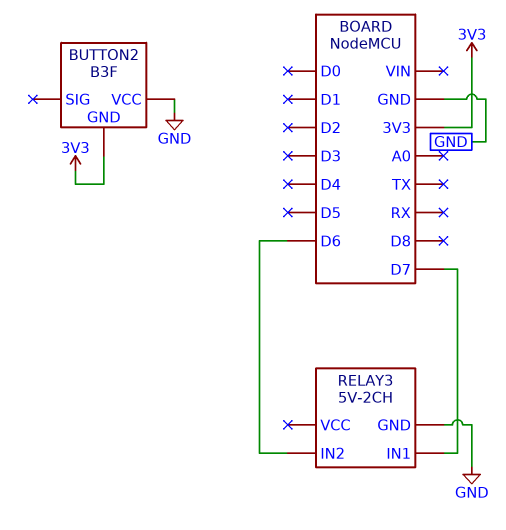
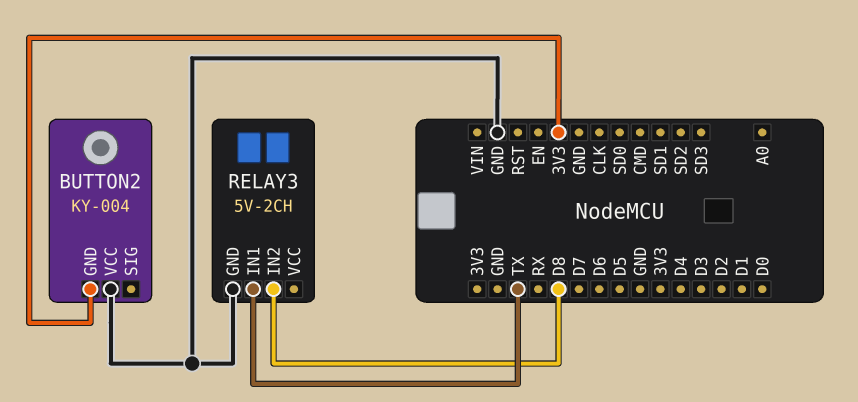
BUTTON2: B3F -> KY-004
RELAY3 pin IN1: D7 -> TX
RELAY3 pin IN2: D6 -> D8

